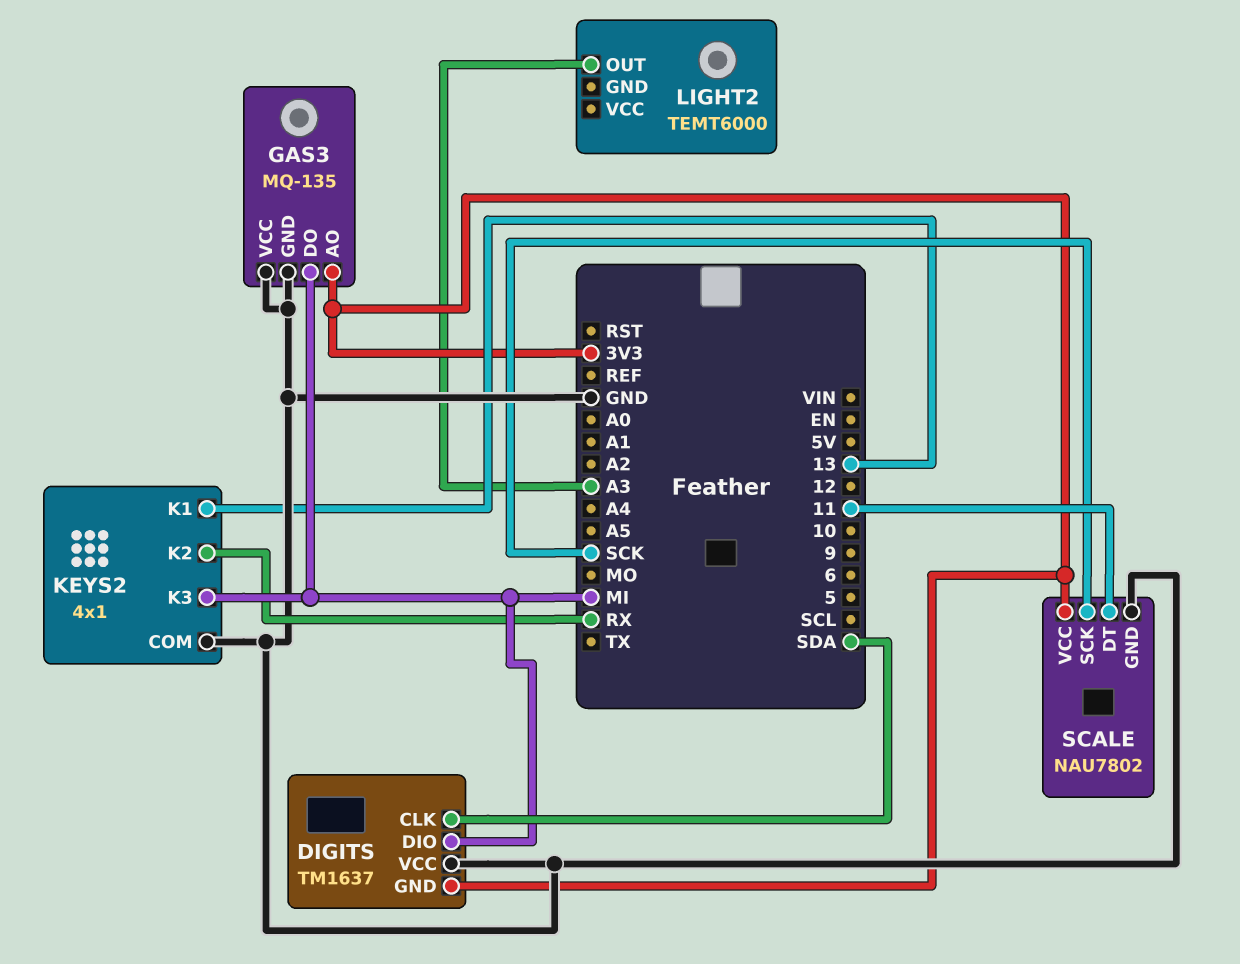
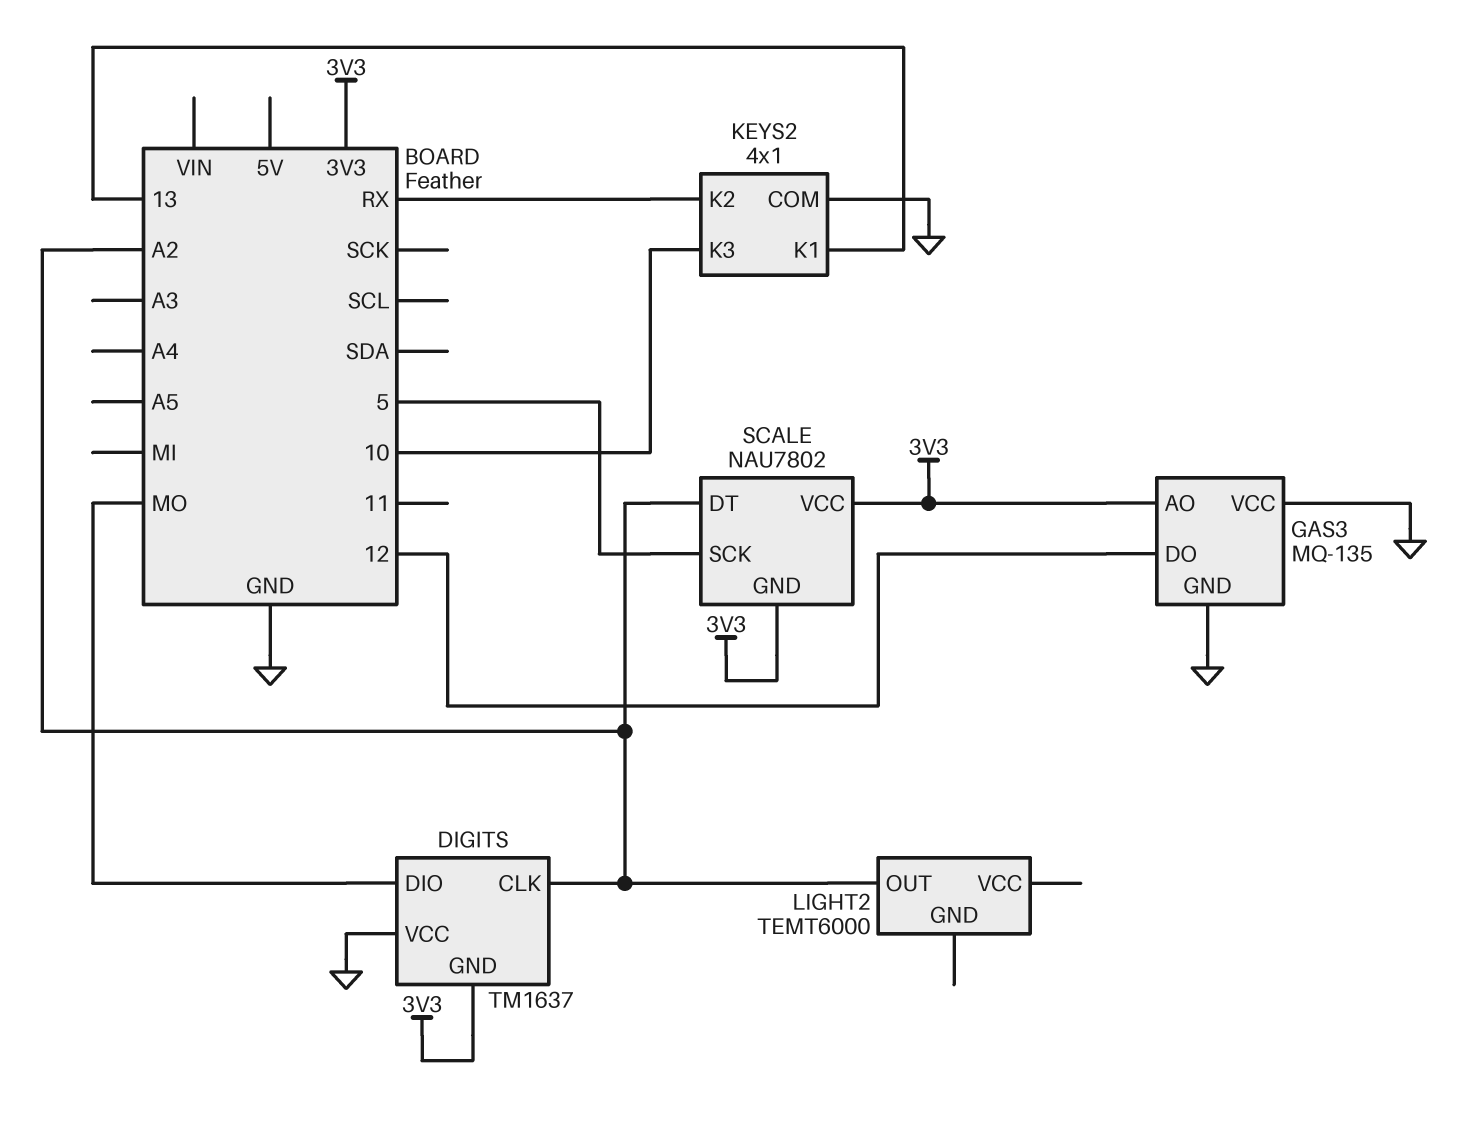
DIGITS pin CLK: SDA -> A2
DIGITS pin DIO: MI -> MO
GAS3 pin DO: MI -> 12
KEYS2 pin K3: MI -> 10
LIGHT2 pin OUT: A3 -> A2
SCALE pin DT: 11 -> A2
SCALE pin GND: GND -> 3V3
SCALE pin SCK: SCK -> 5

